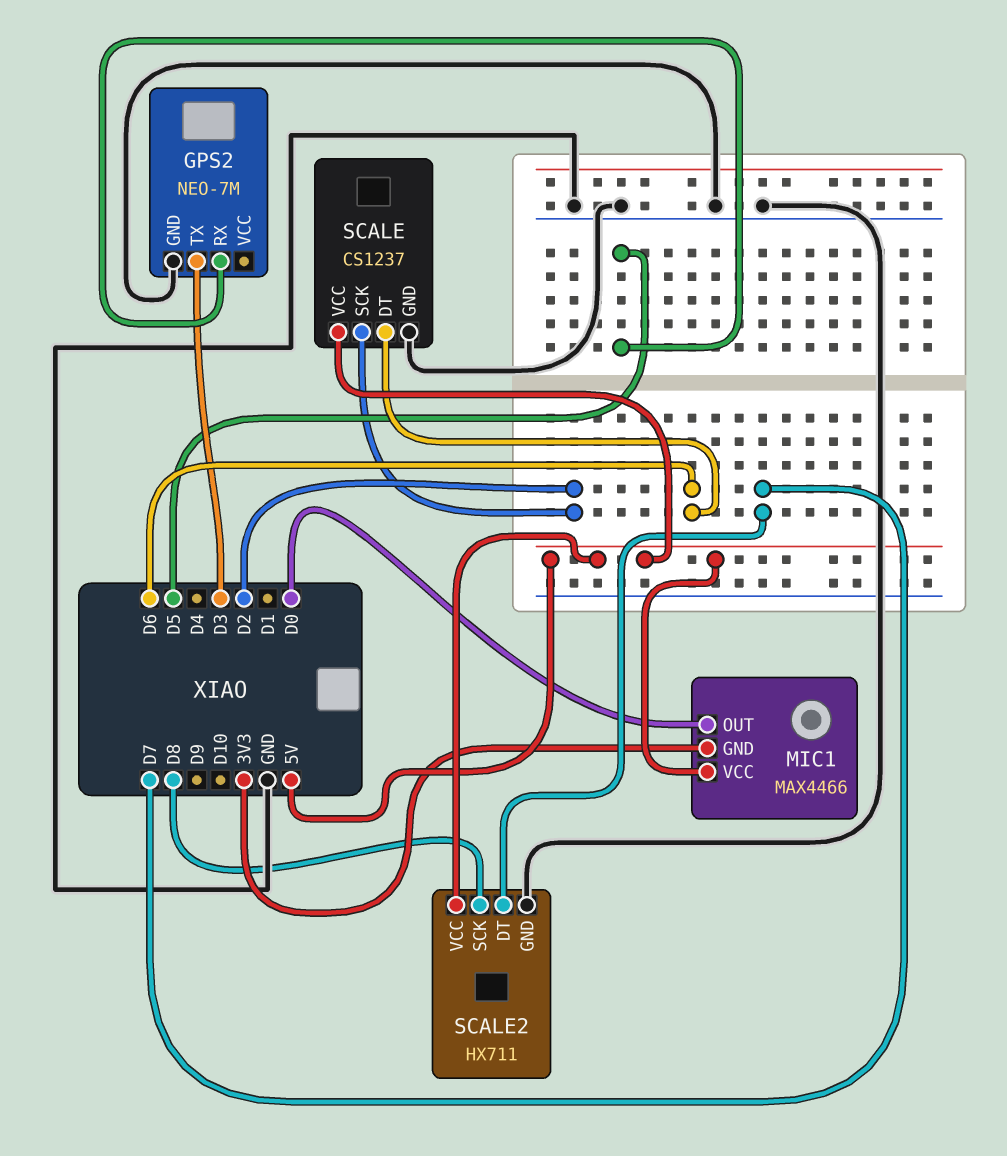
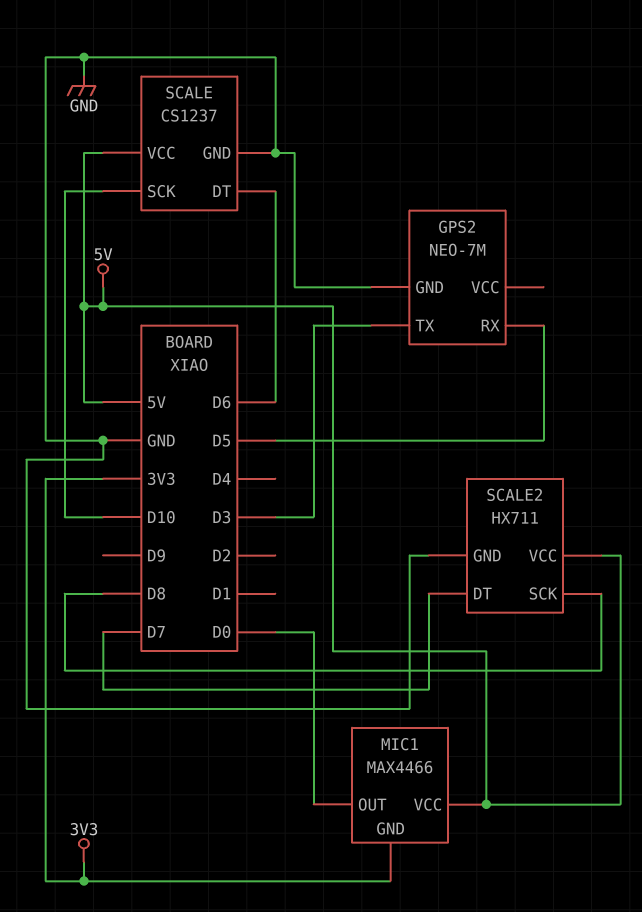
SCALE pin SCK: D2 -> D10

